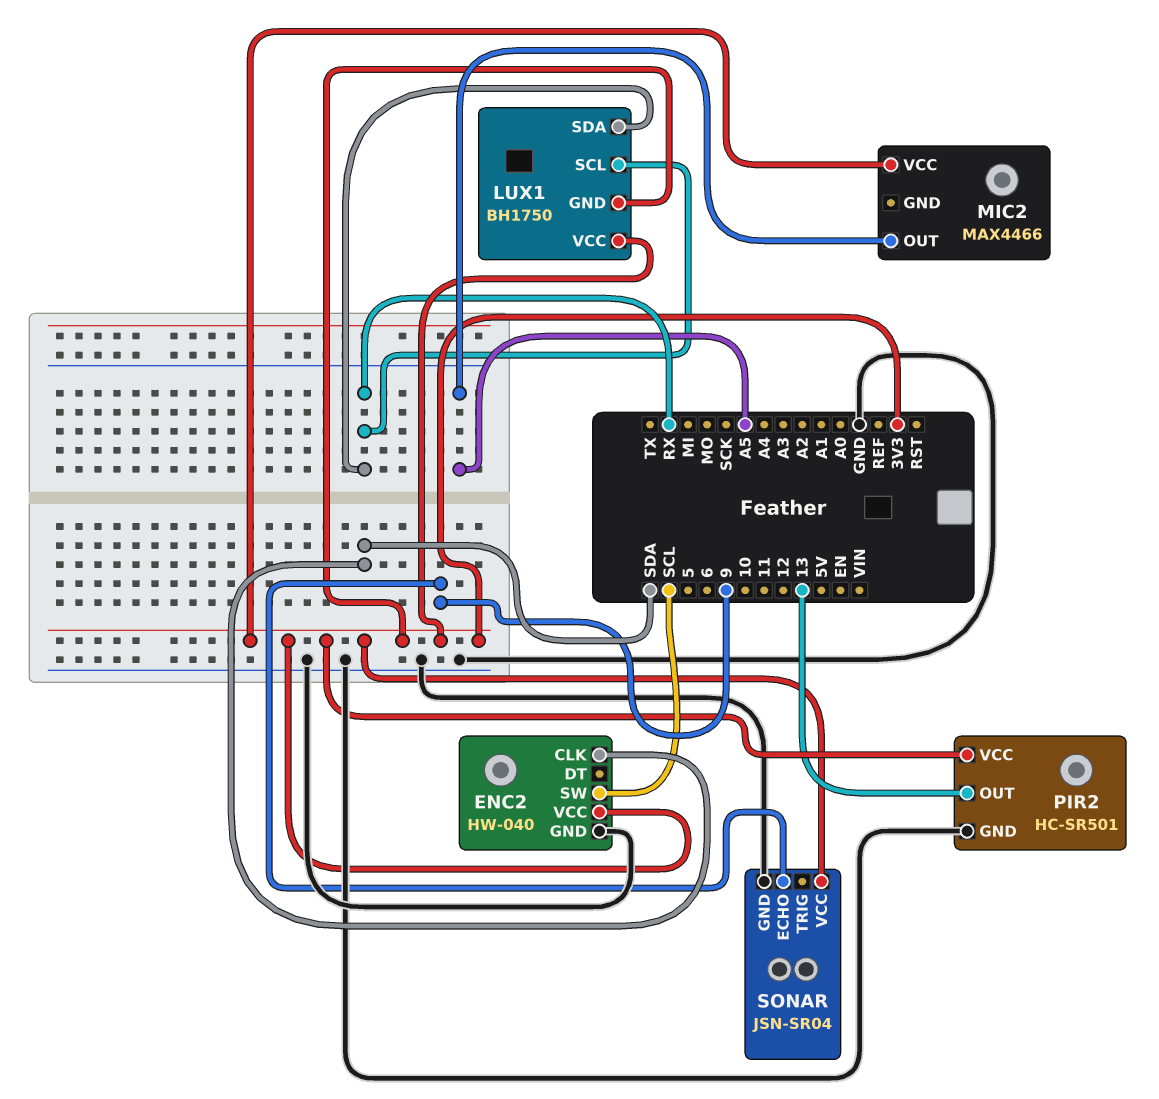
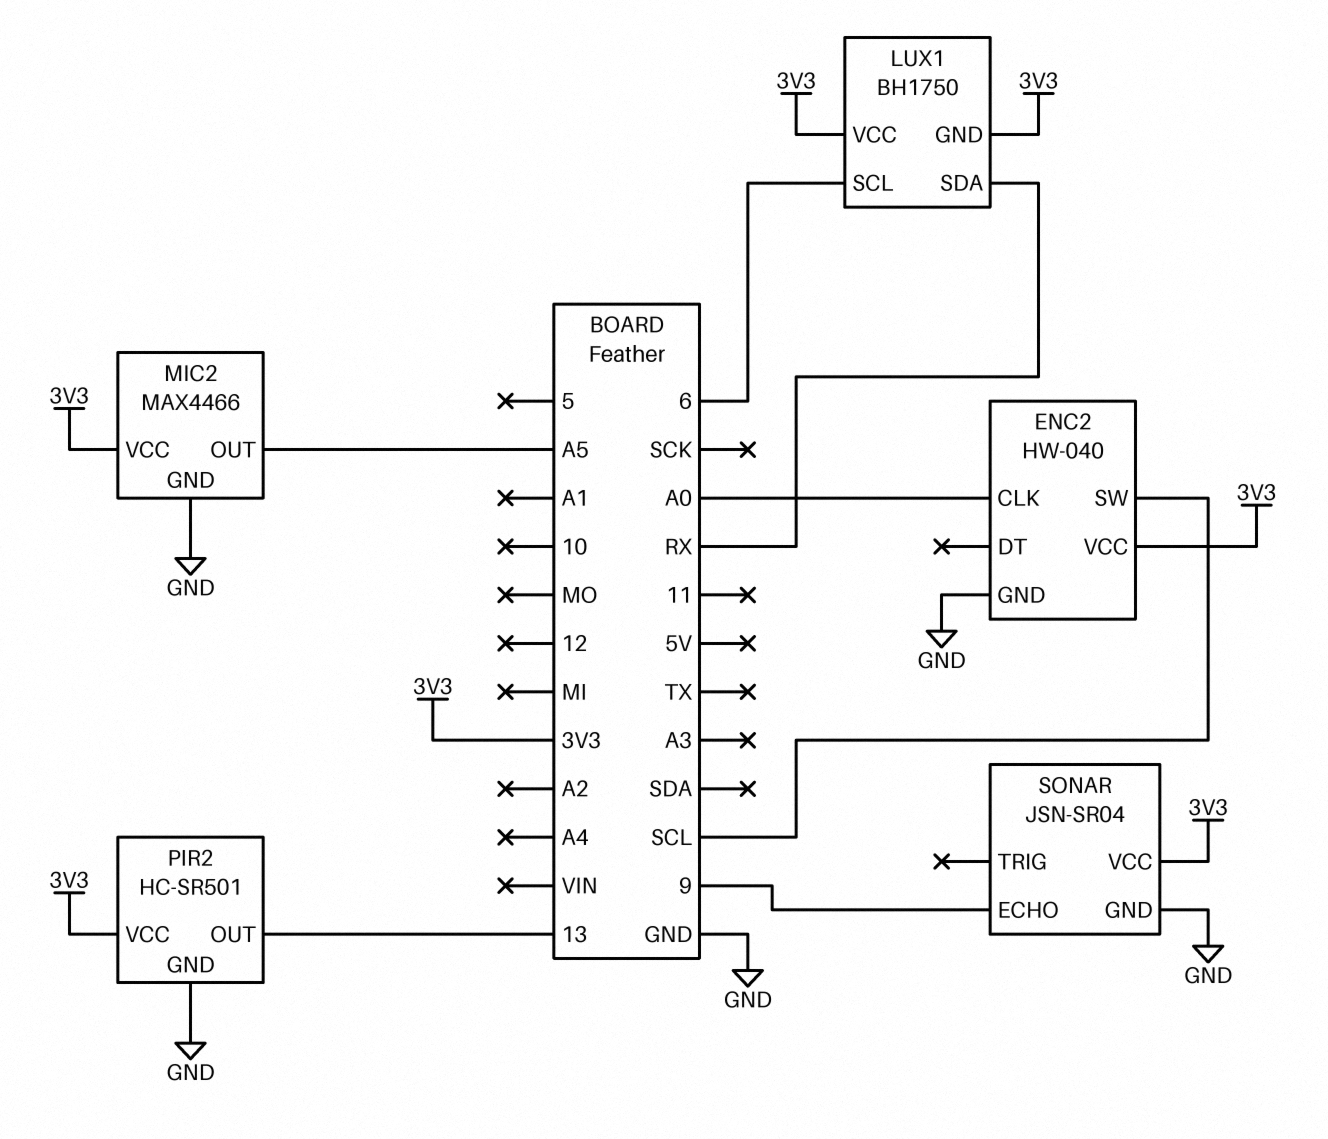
ENC2 pin CLK: SDA -> A0
LUX1 pin SCL: RX -> 6
MIC2 pin GND: none -> GND

